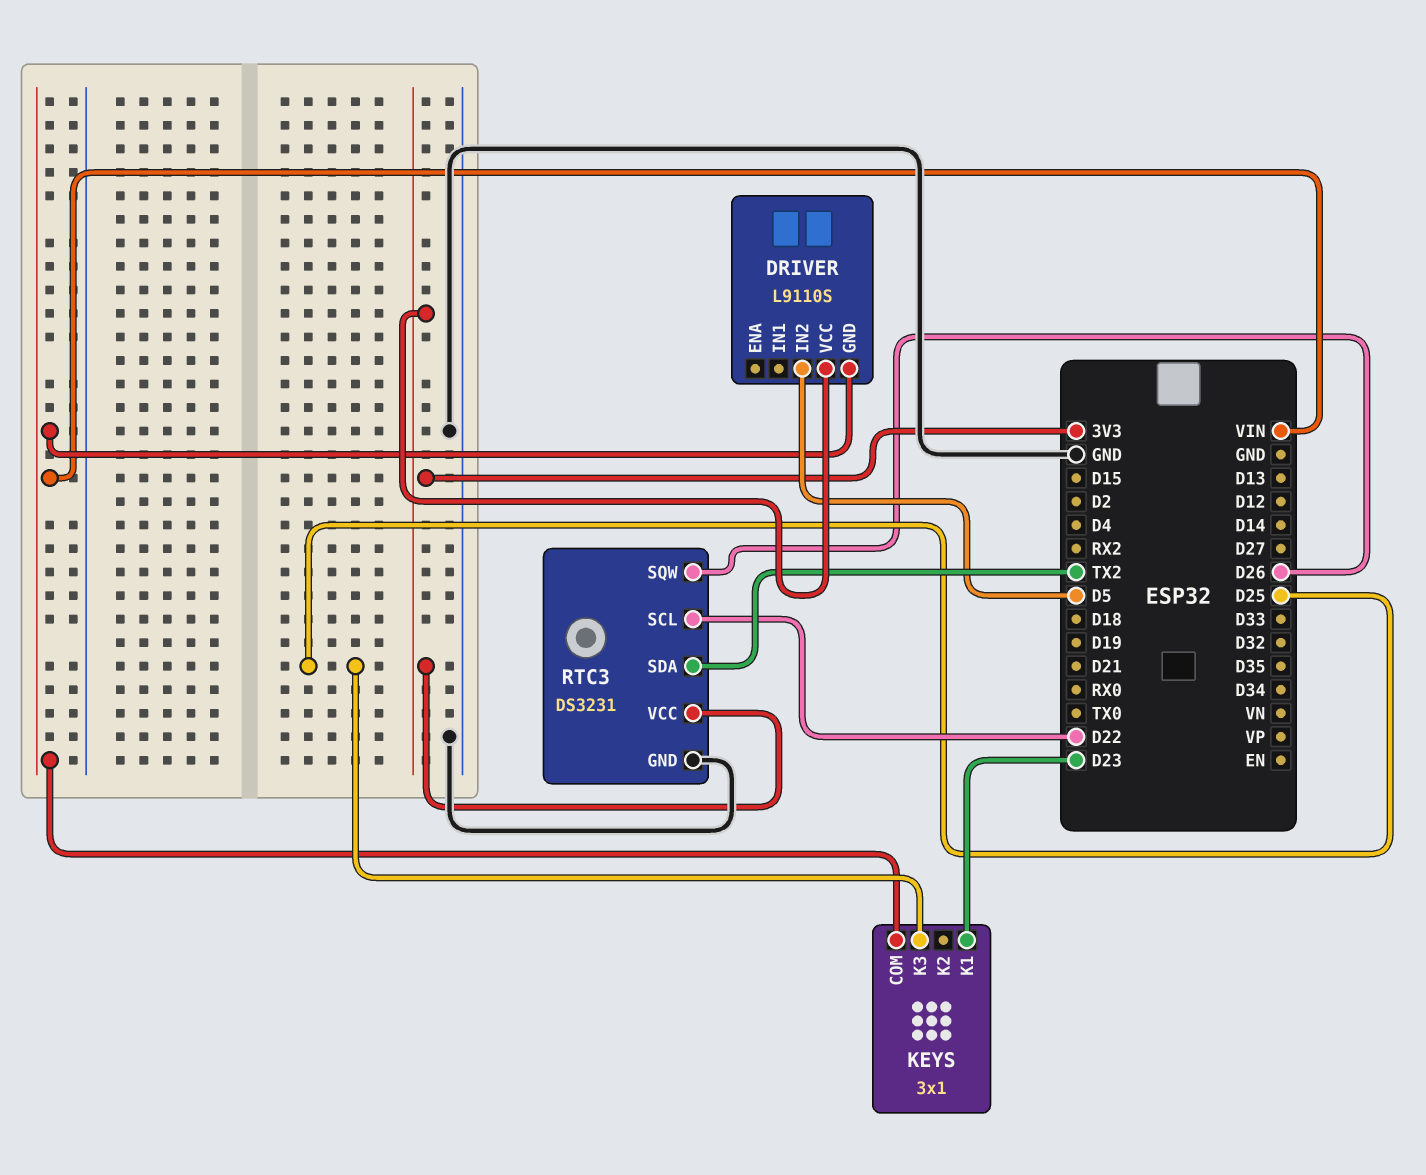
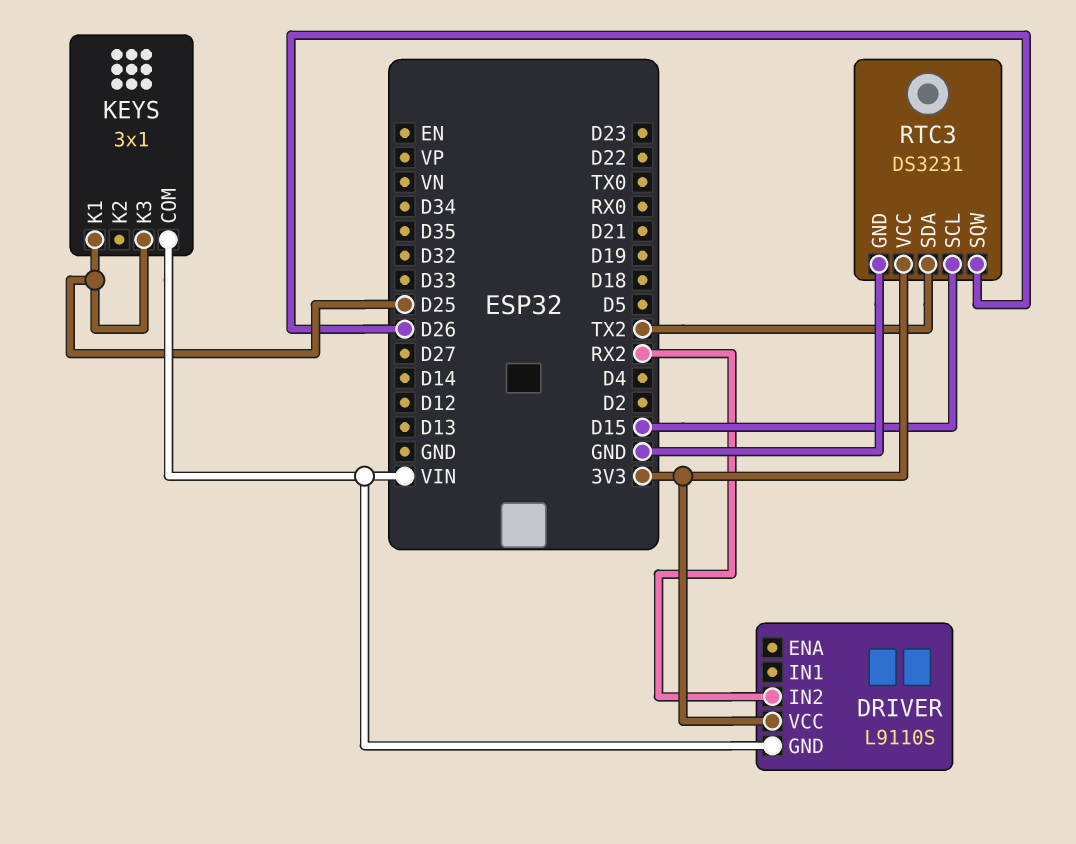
DRIVER pin IN2: D5 -> RX2
KEYS pin K1: D23 -> D25
RTC3 pin SCL: D22 -> D15

